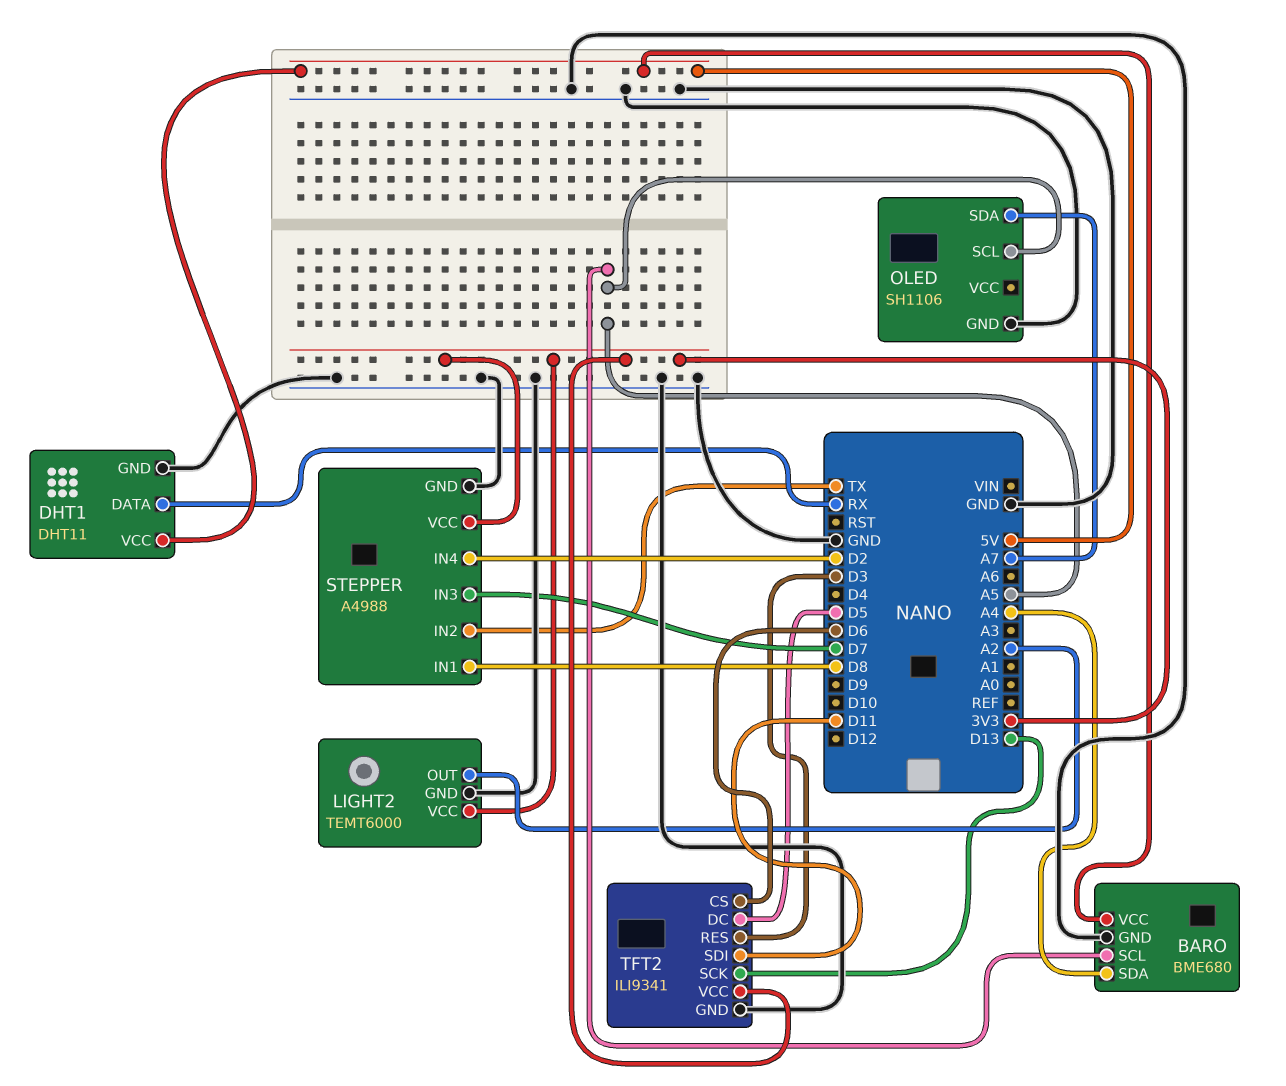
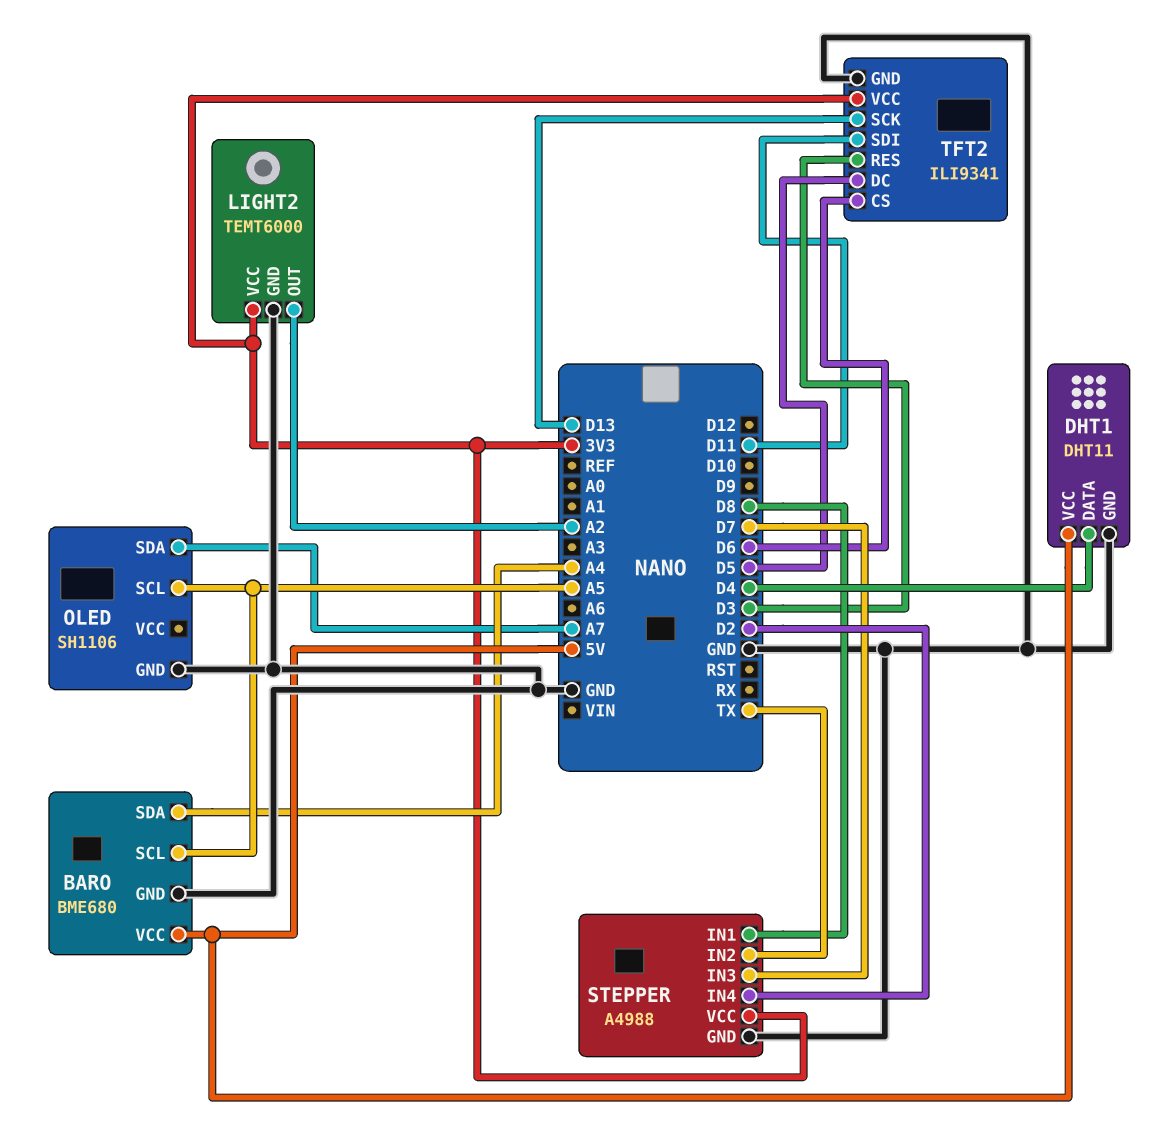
DHT1 pin DATA: RX -> D4

